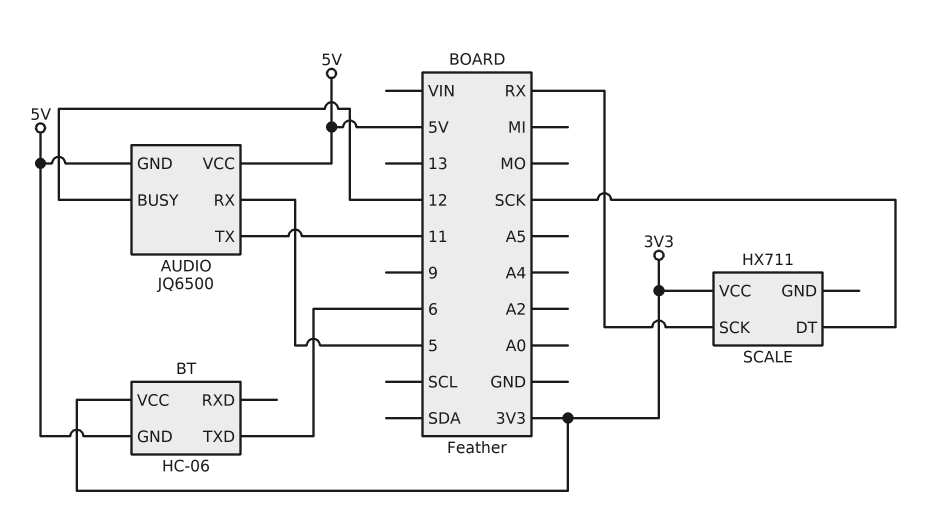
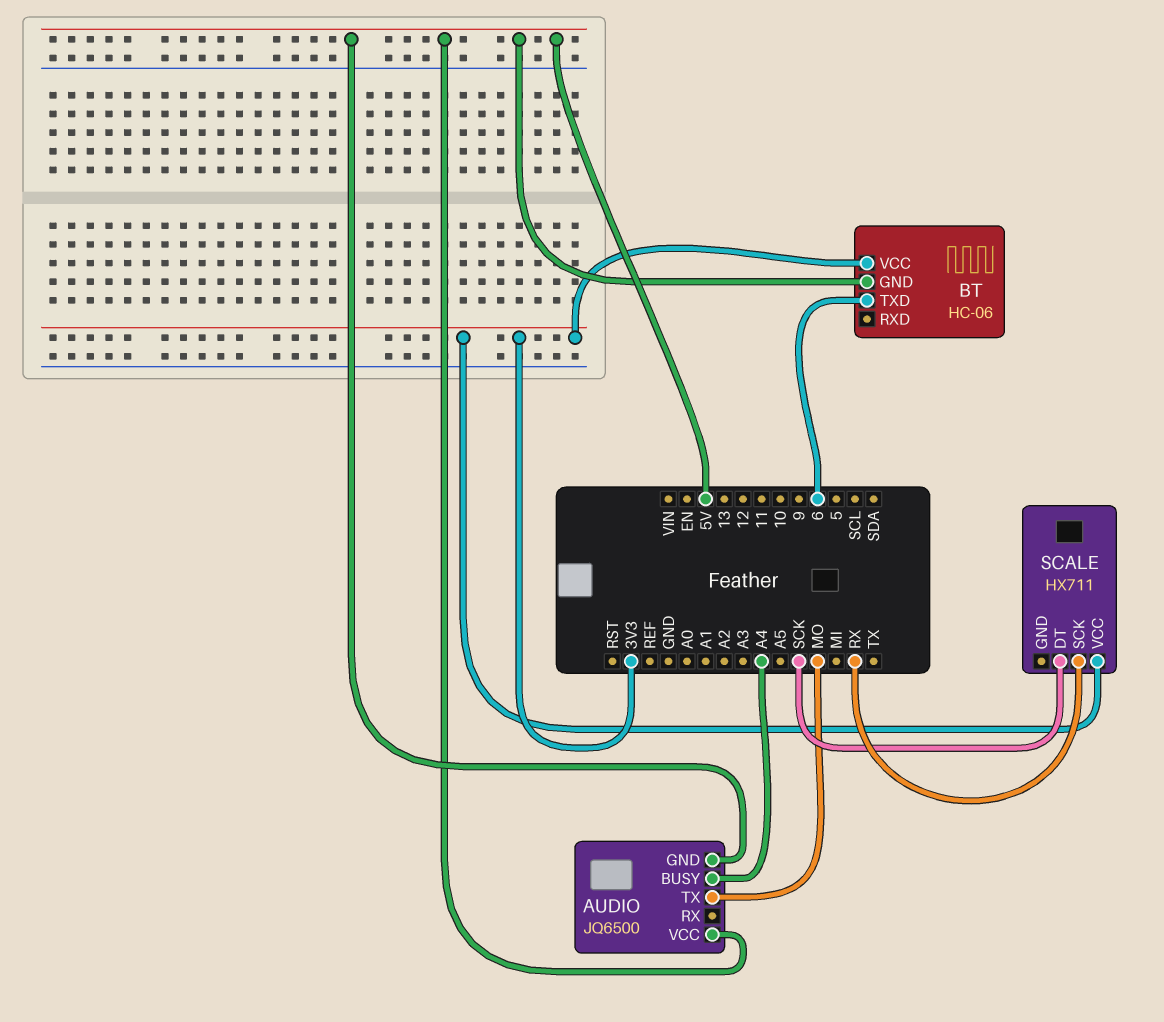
AUDIO pin BUSY: 12 -> A4
AUDIO pin RX: 5 -> none
AUDIO pin TX: 11 -> MO

